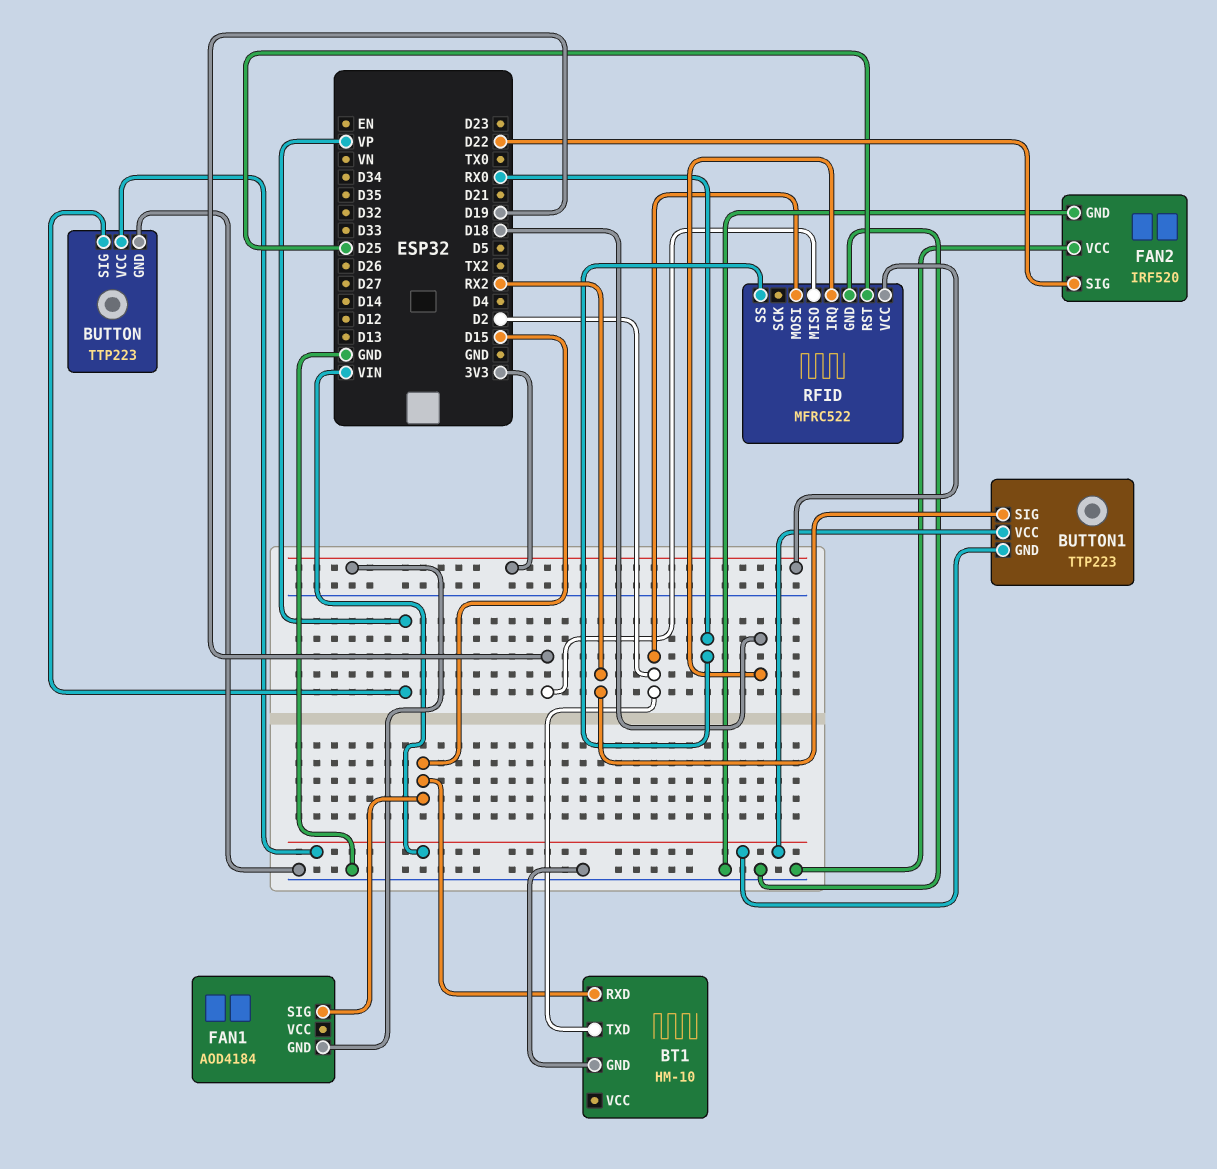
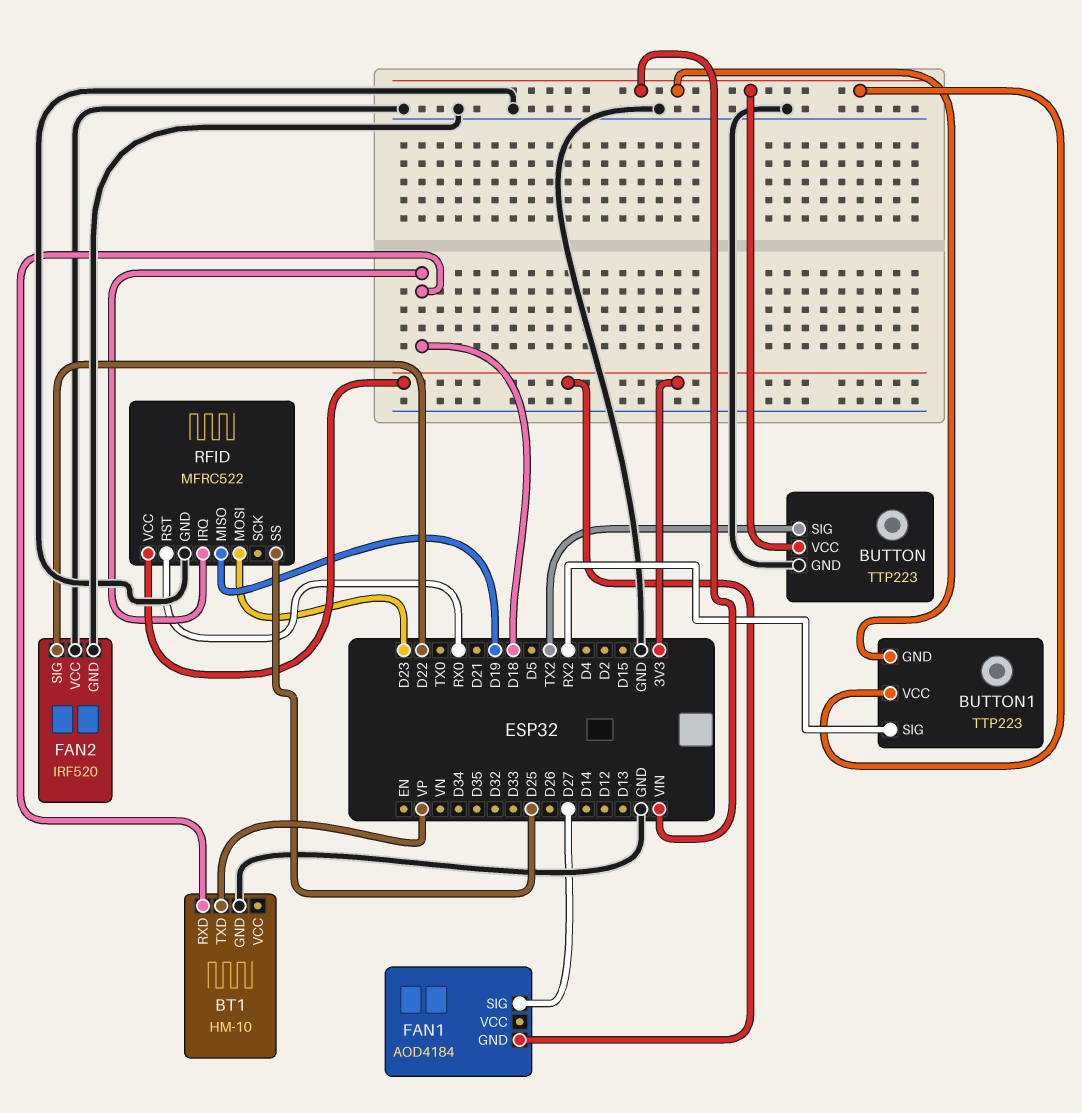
BT1 pin RXD: D15 -> D18
BT1 pin TXD: D2 -> VP
BUTTON pin SIG: VP -> TX2
FAN1 pin SIG: D15 -> D27
RFID pin MOSI: D2 -> D23
RFID pin RST: D25 -> RX0
RFID pin SS: RX0 -> D25

